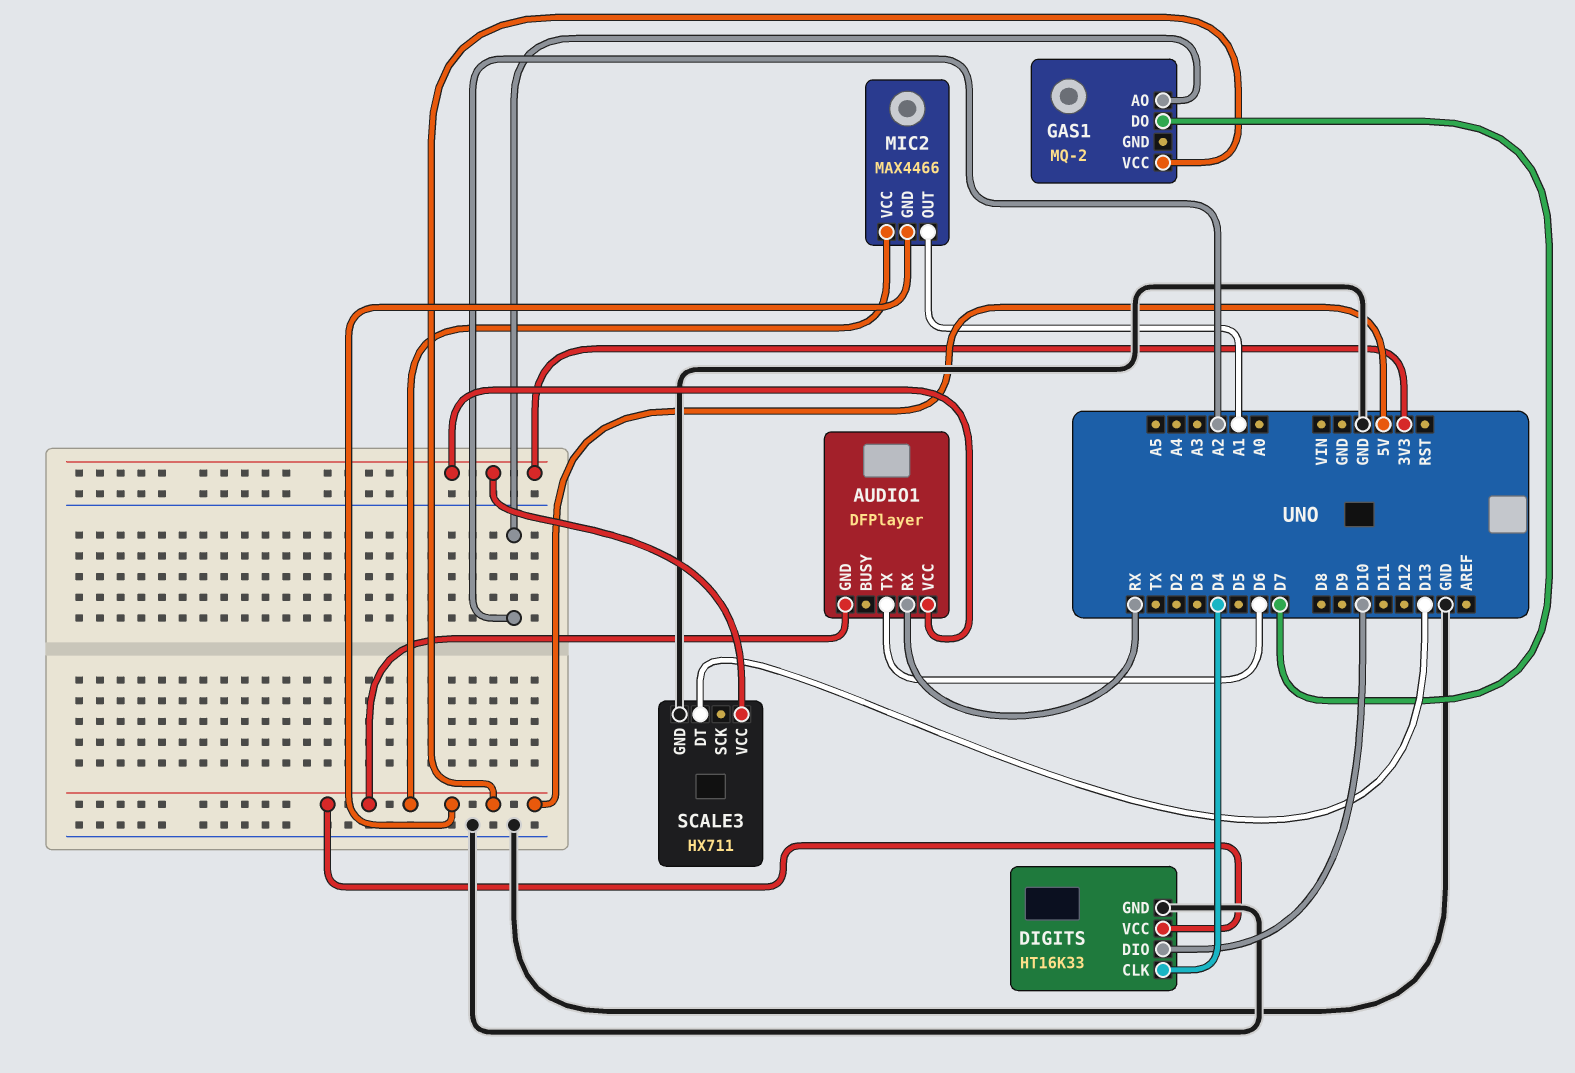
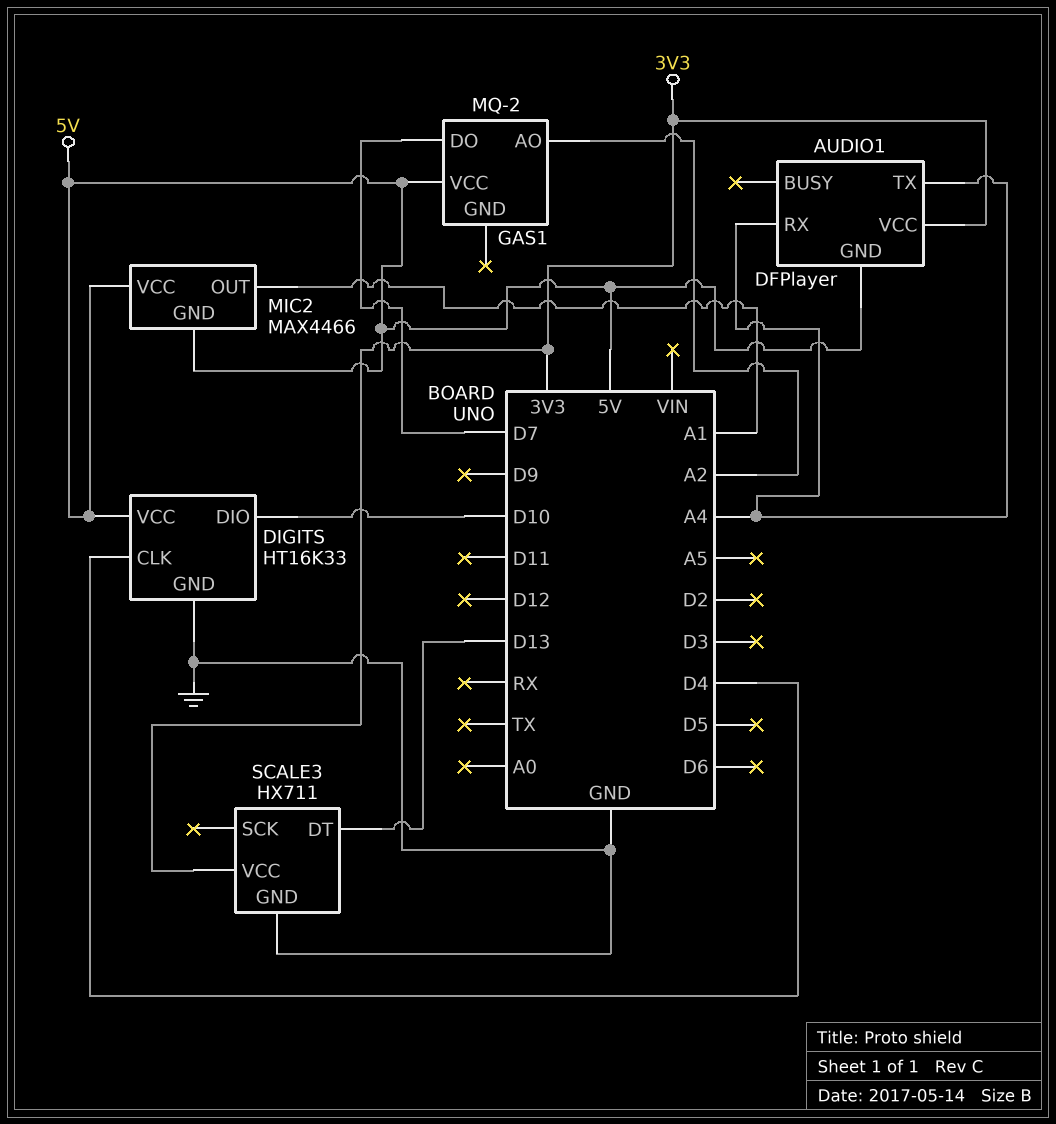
AUDIO1 pin RX: RX -> A4
AUDIO1 pin TX: D6 -> A4

